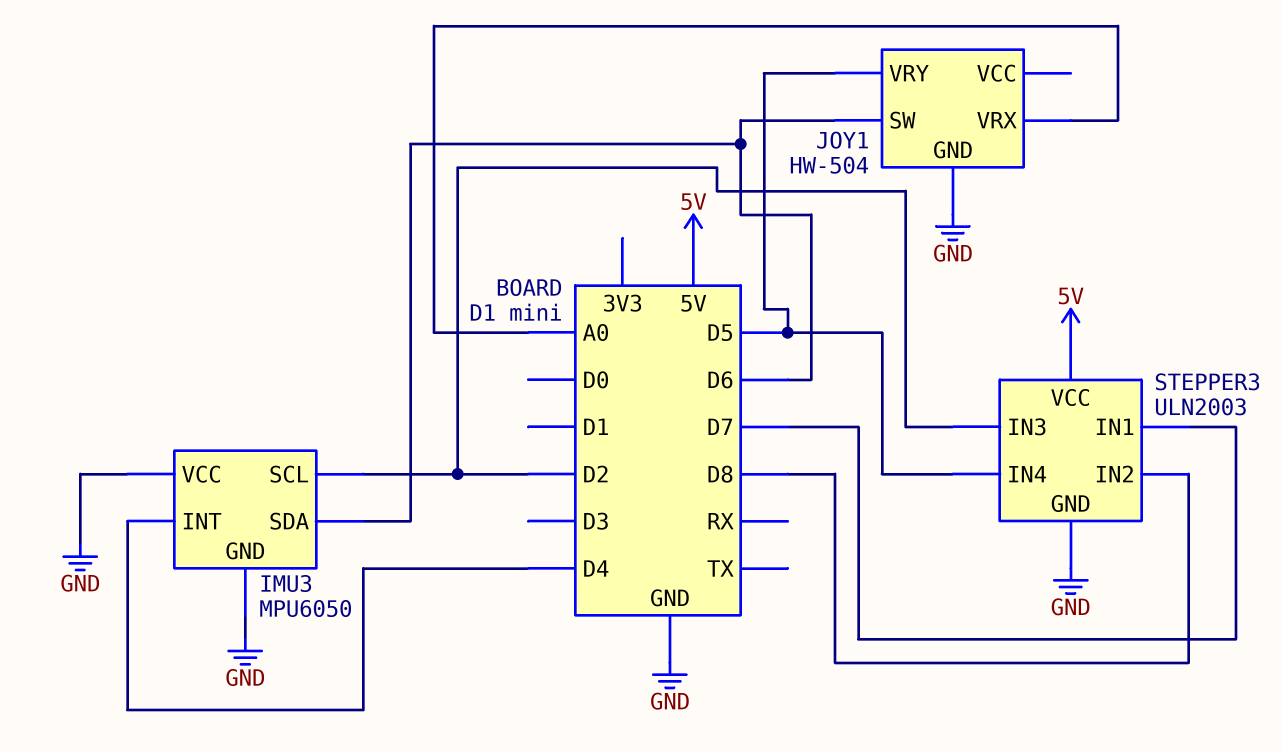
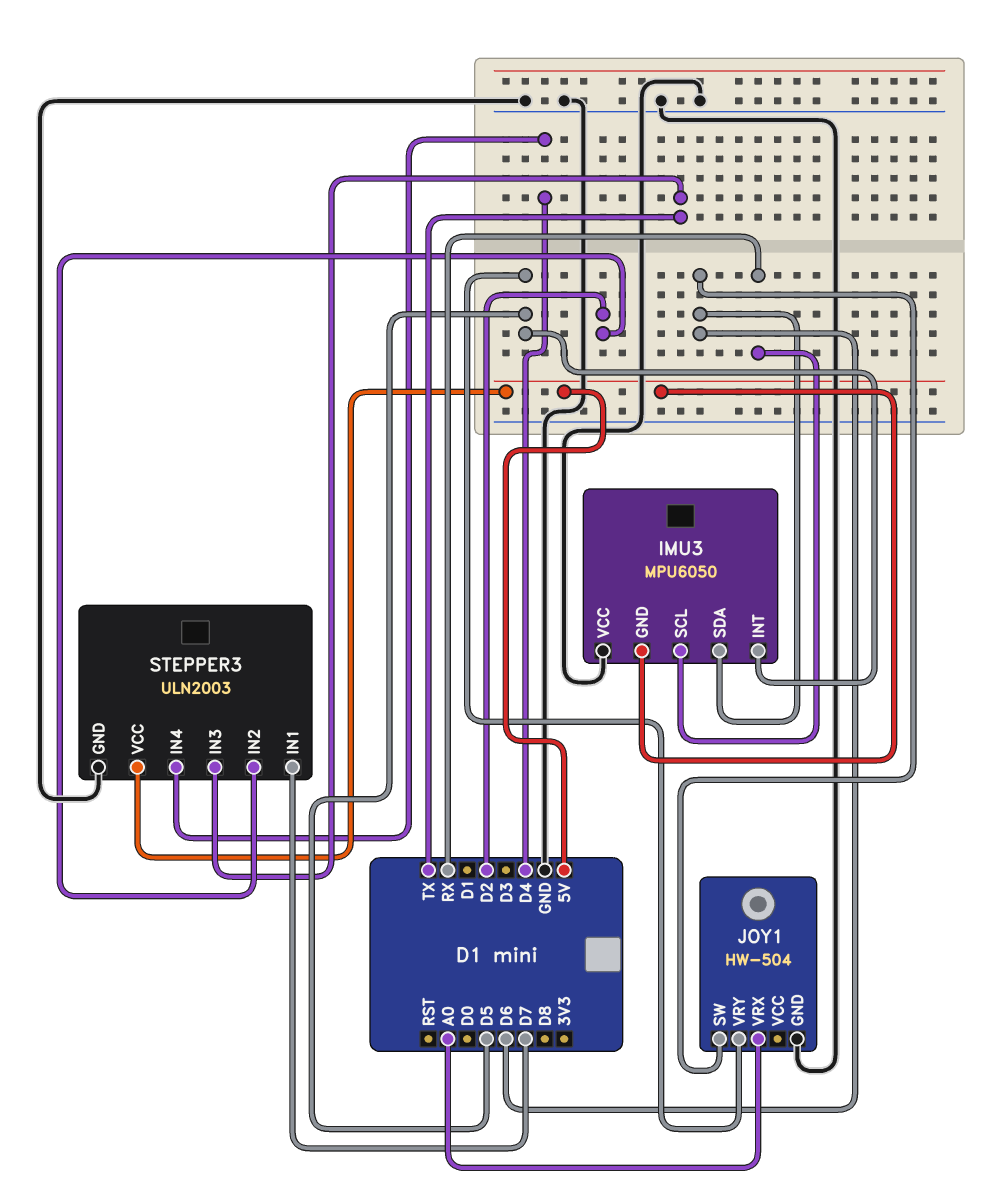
IMU3 pin GND: GND -> 5V
IMU3 pin INT: D4 -> D5
IMU3 pin SCL: D2 -> RX
STEPPER3 pin IN2: D8 -> D2
STEPPER3 pin IN3: D2 -> TX
STEPPER3 pin IN4: D5 -> D4

